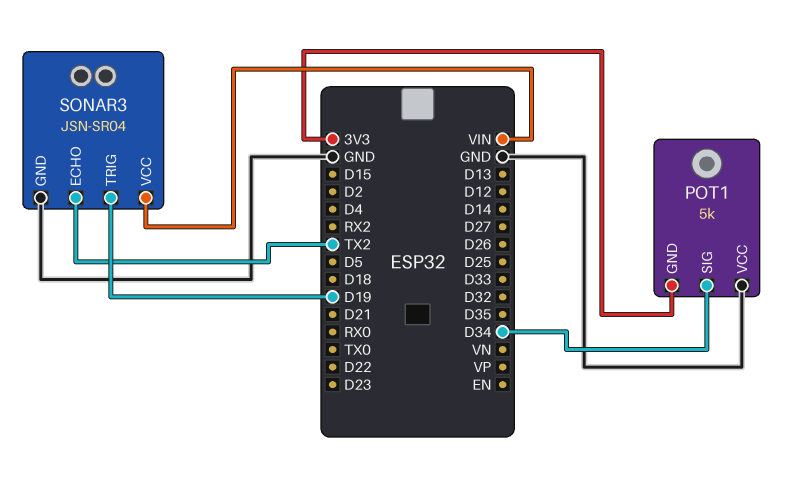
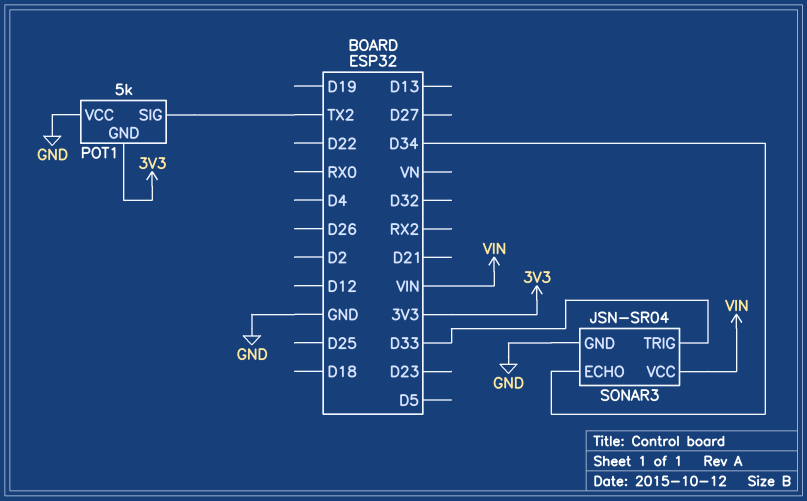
POT1 pin SIG: D34 -> TX2
SONAR3 pin ECHO: TX2 -> D34
SONAR3 pin TRIG: D19 -> D33

